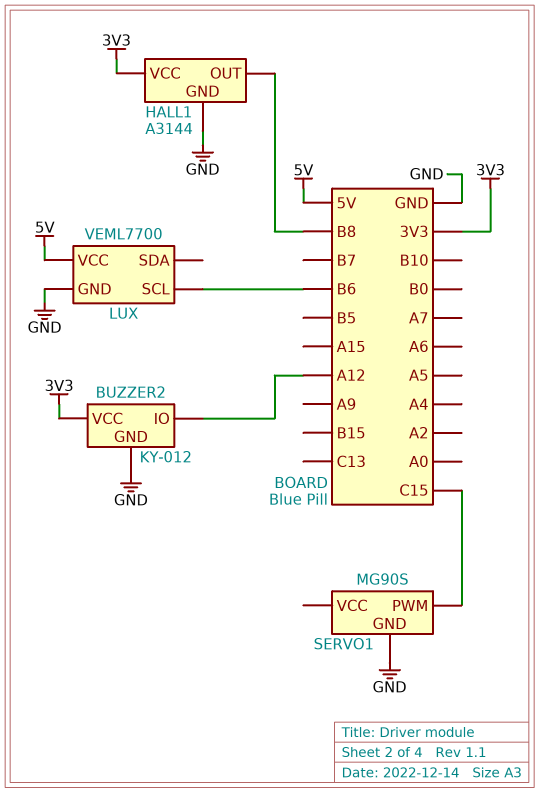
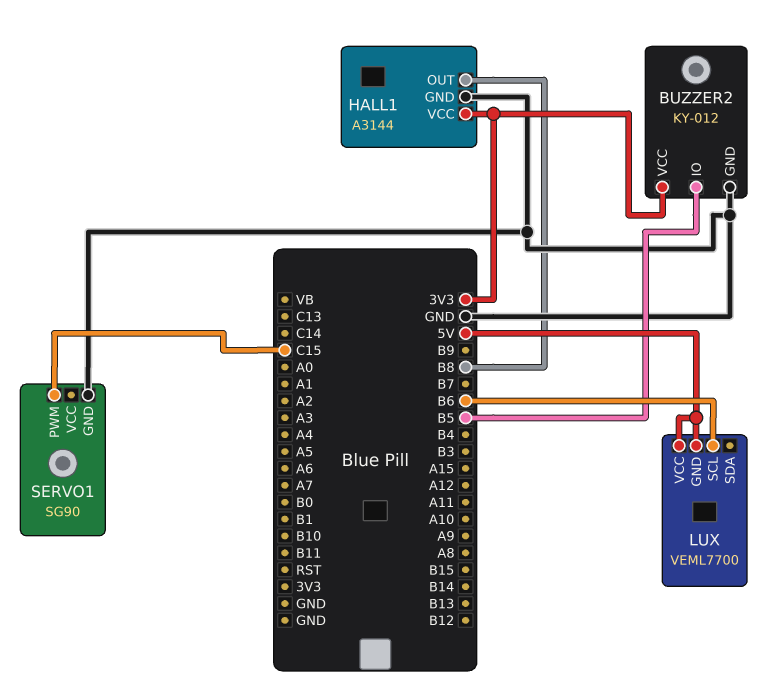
BUZZER2 pin IO: A12 -> B5
LUX pin GND: GND -> 5V
SERVO1: MG90S -> SG90

